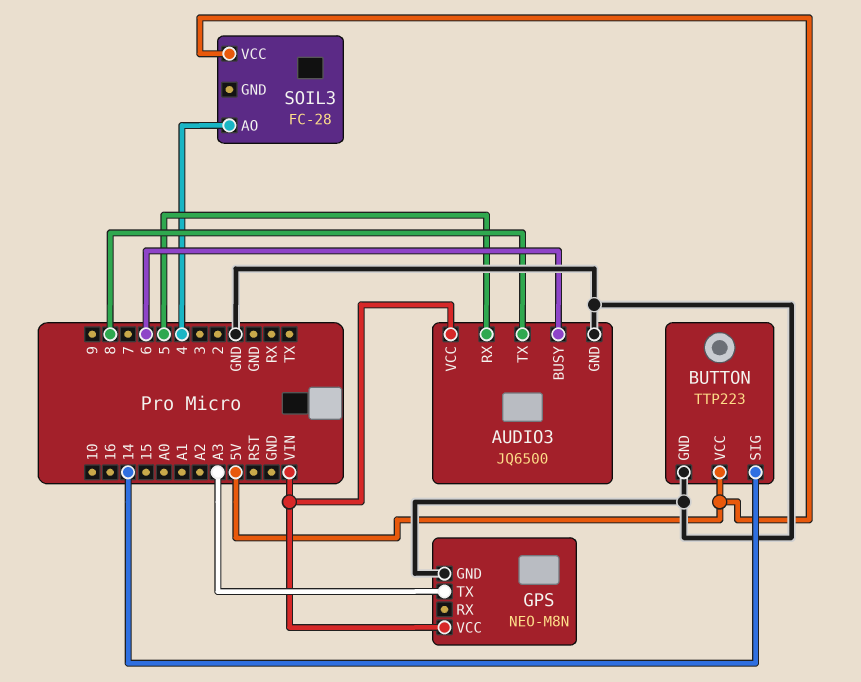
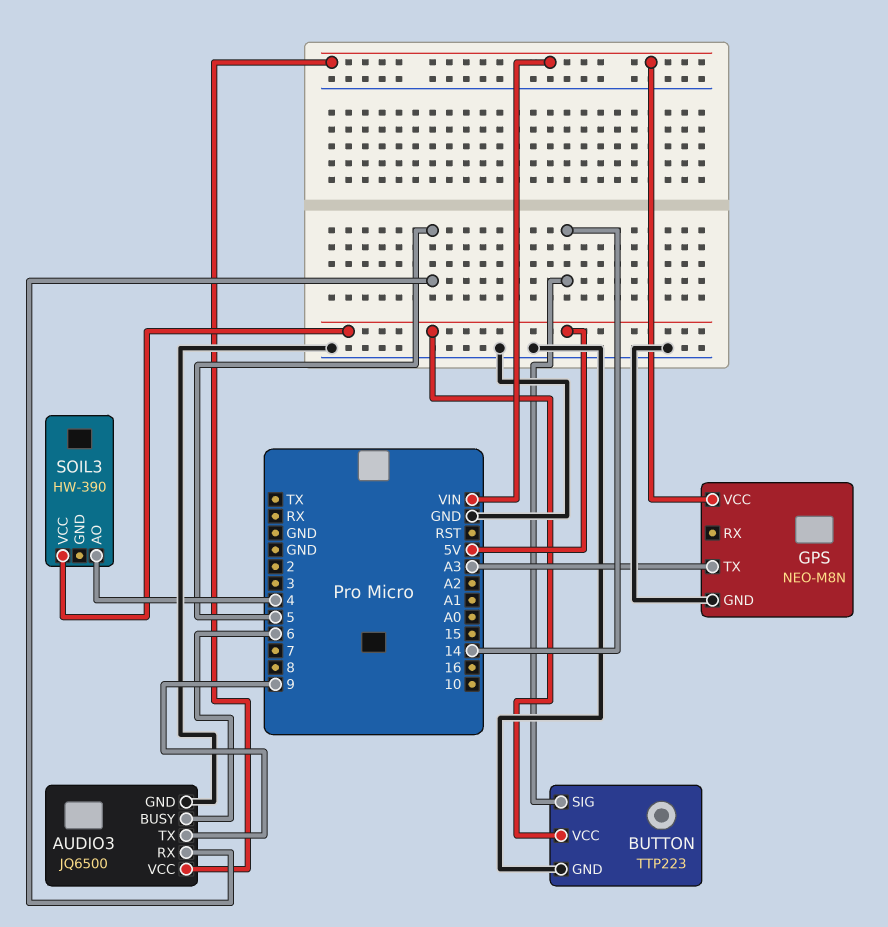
AUDIO3 pin TX: 8 -> 9
SOIL3: FC-28 -> HW-390

